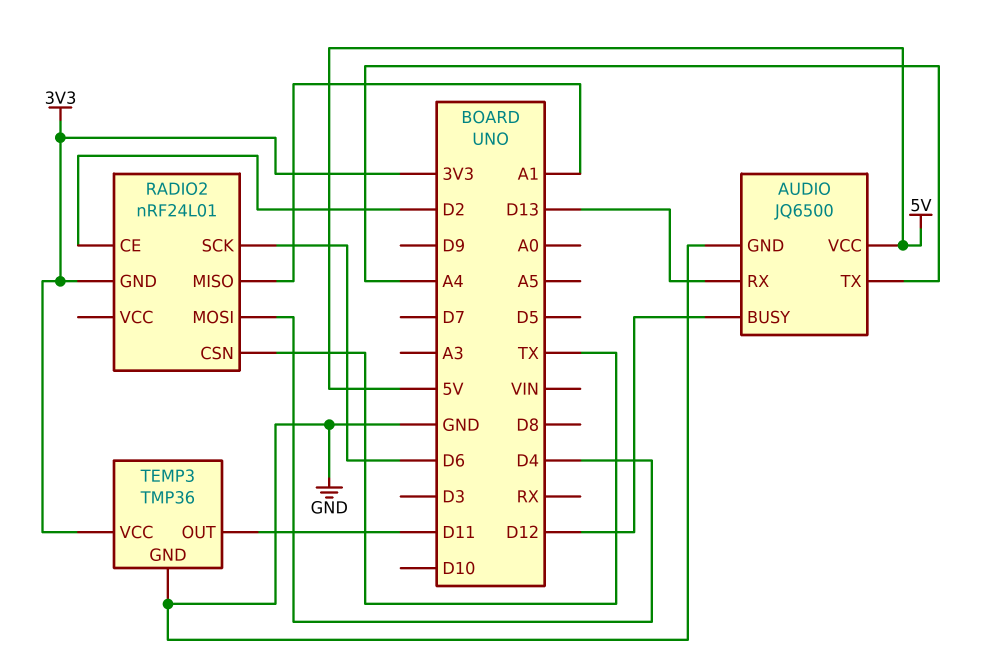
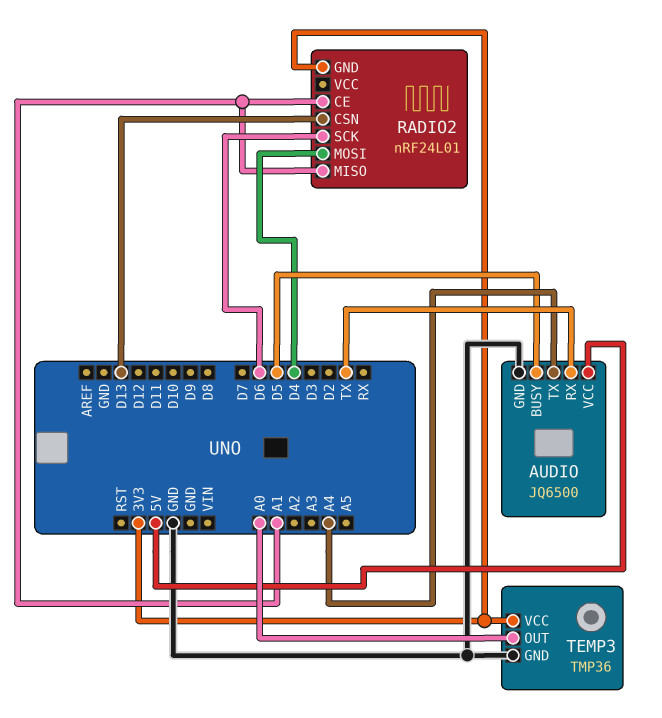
AUDIO pin BUSY: D12 -> D5
AUDIO pin RX: D13 -> TX
RADIO2 pin CE: D2 -> A1
RADIO2 pin CSN: TX -> D13
TEMP3 pin OUT: D11 -> A0

